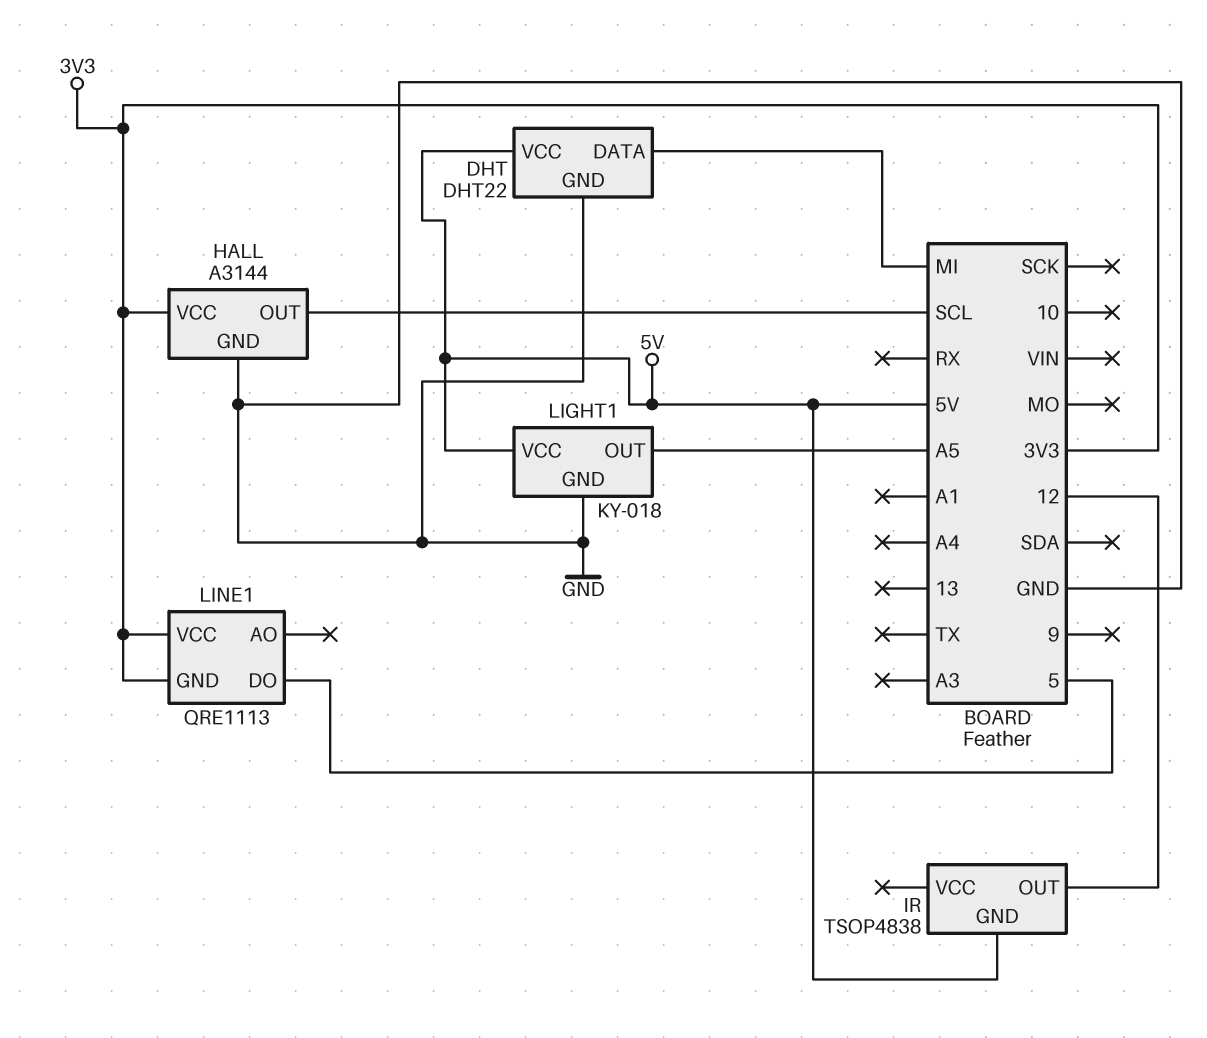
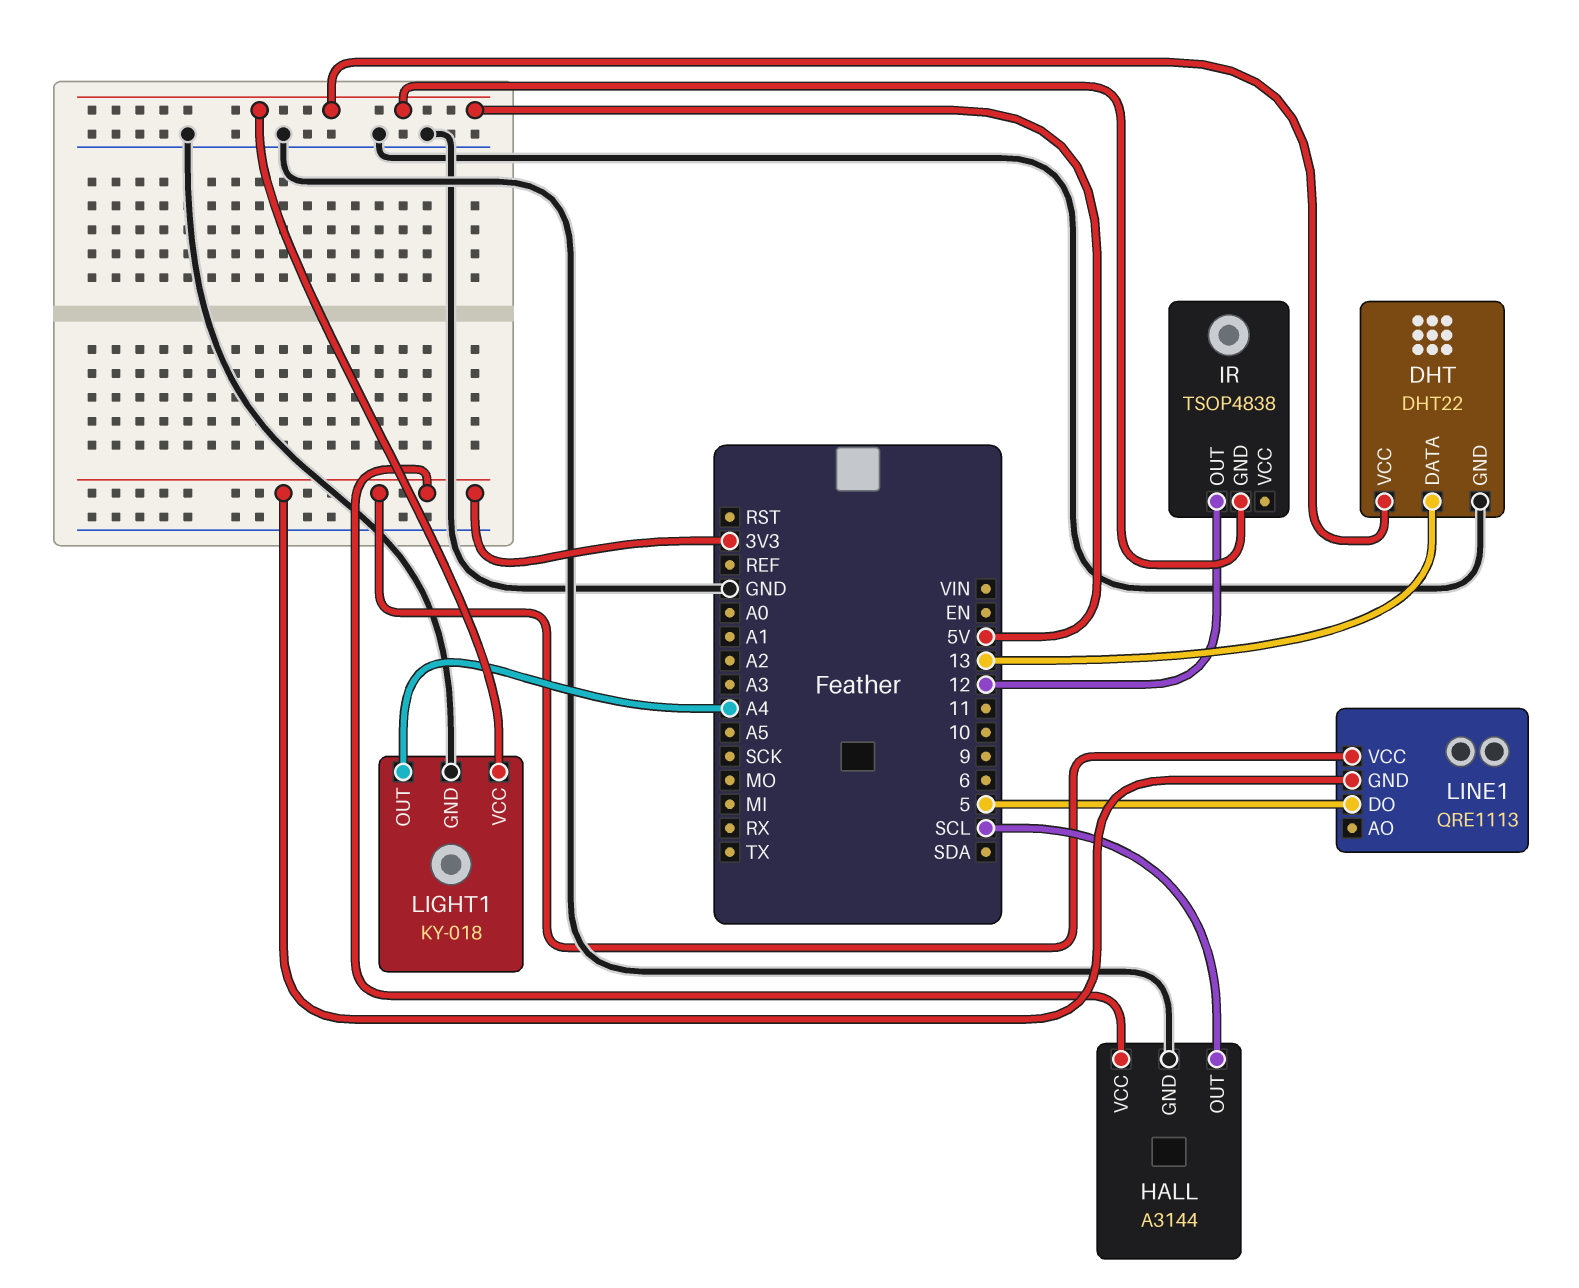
DHT pin DATA: MI -> 13
LIGHT1 pin OUT: A5 -> A4

